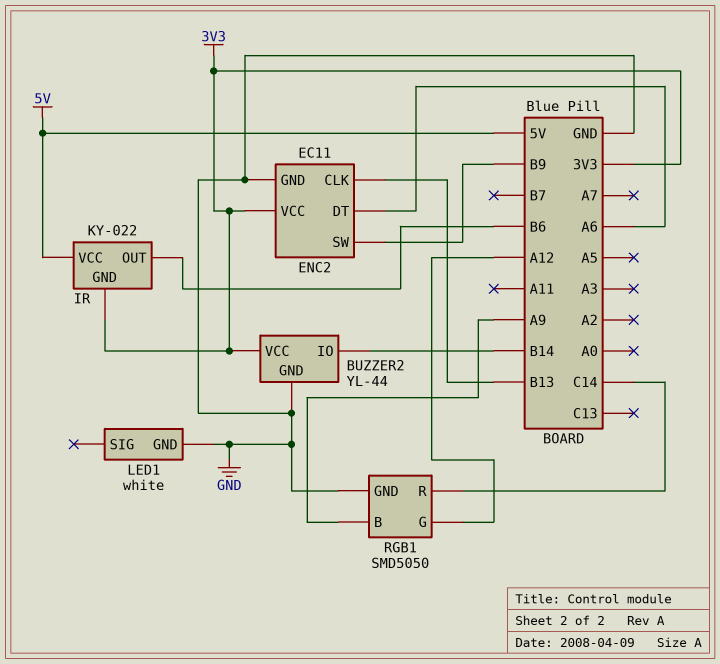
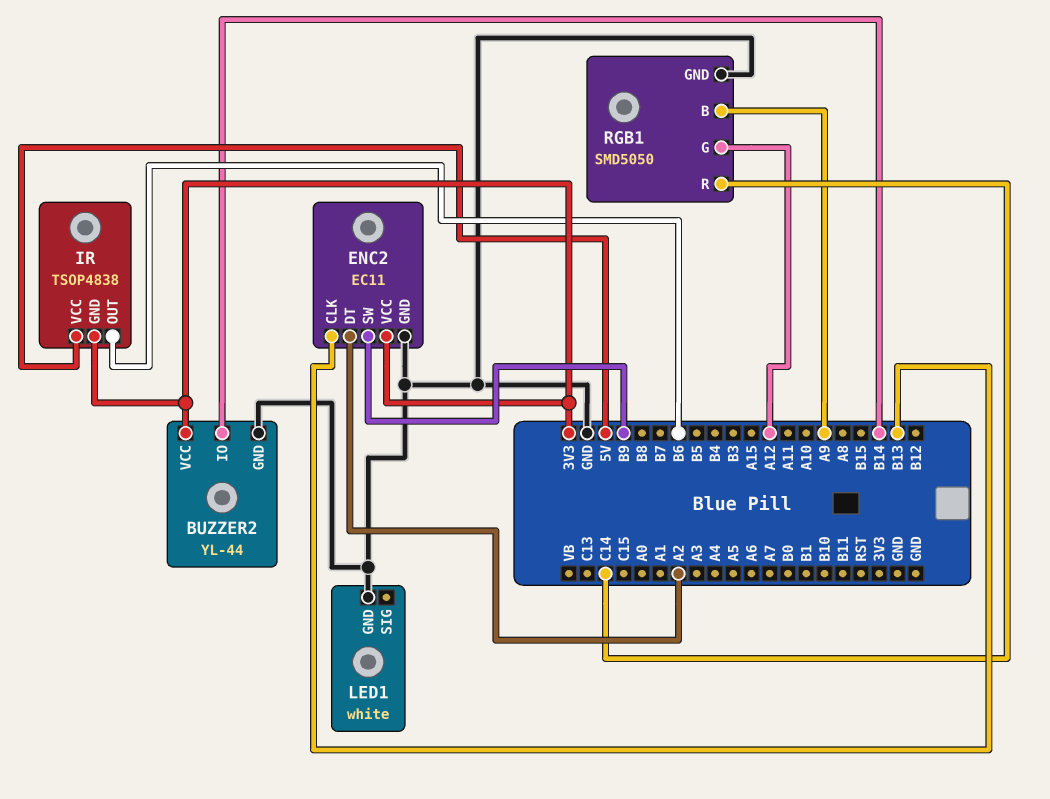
ENC2 pin DT: A6 -> A2
IR: KY-022 -> TSOP4838

